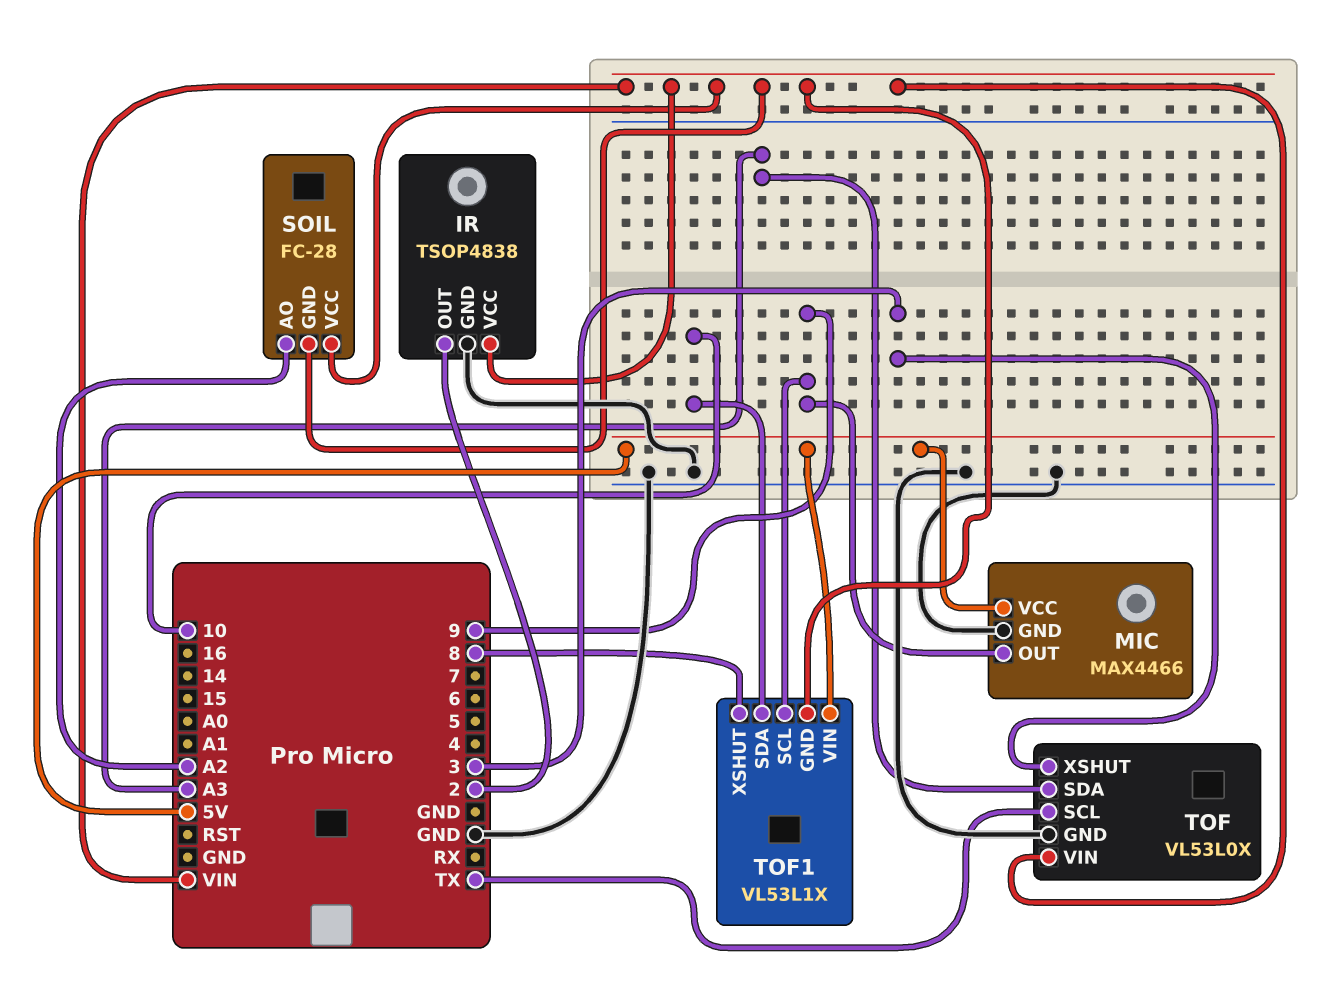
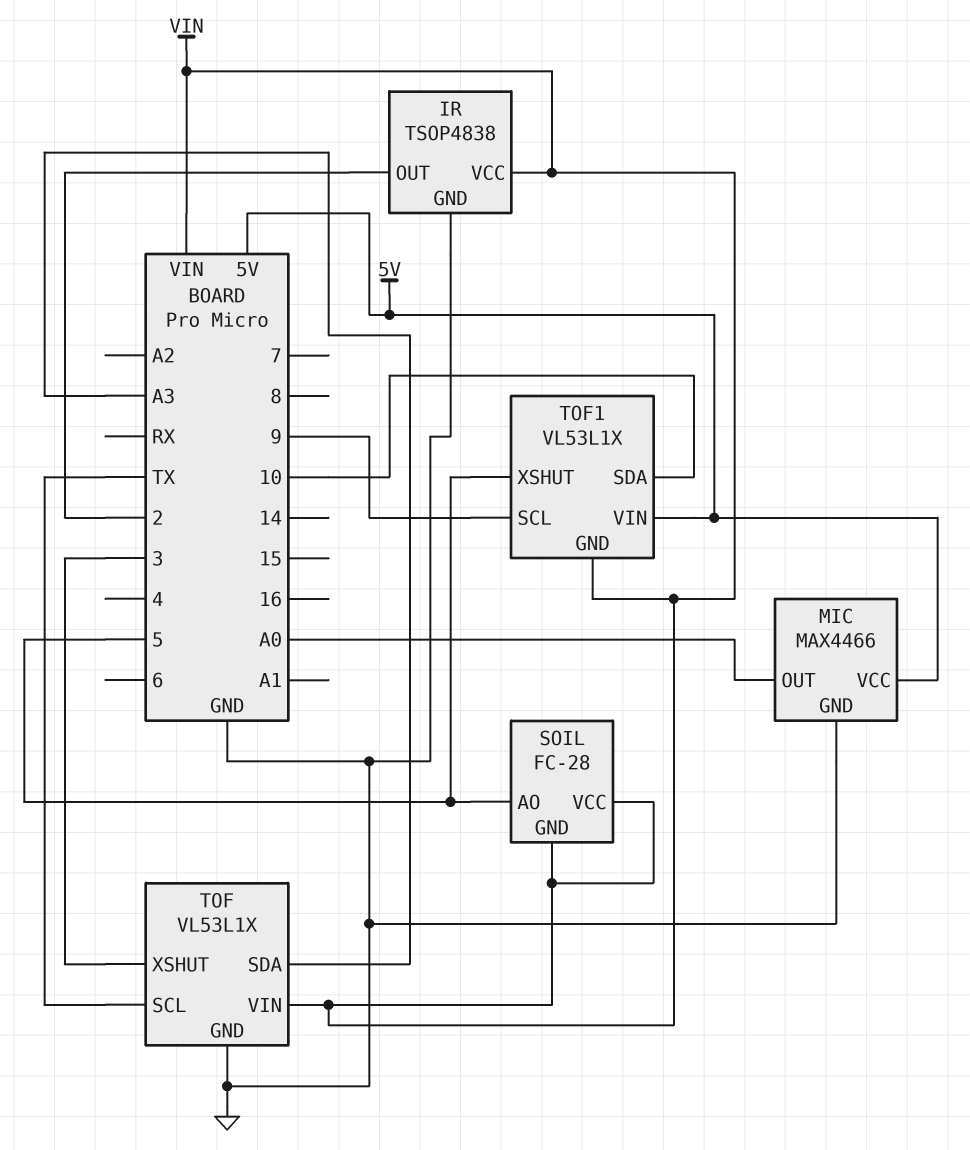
MIC pin OUT: 9 -> A0
SOIL pin AO: A2 -> 5
TOF: VL53L0X -> VL53L1X
TOF1 pin XSHUT: 8 -> 5

